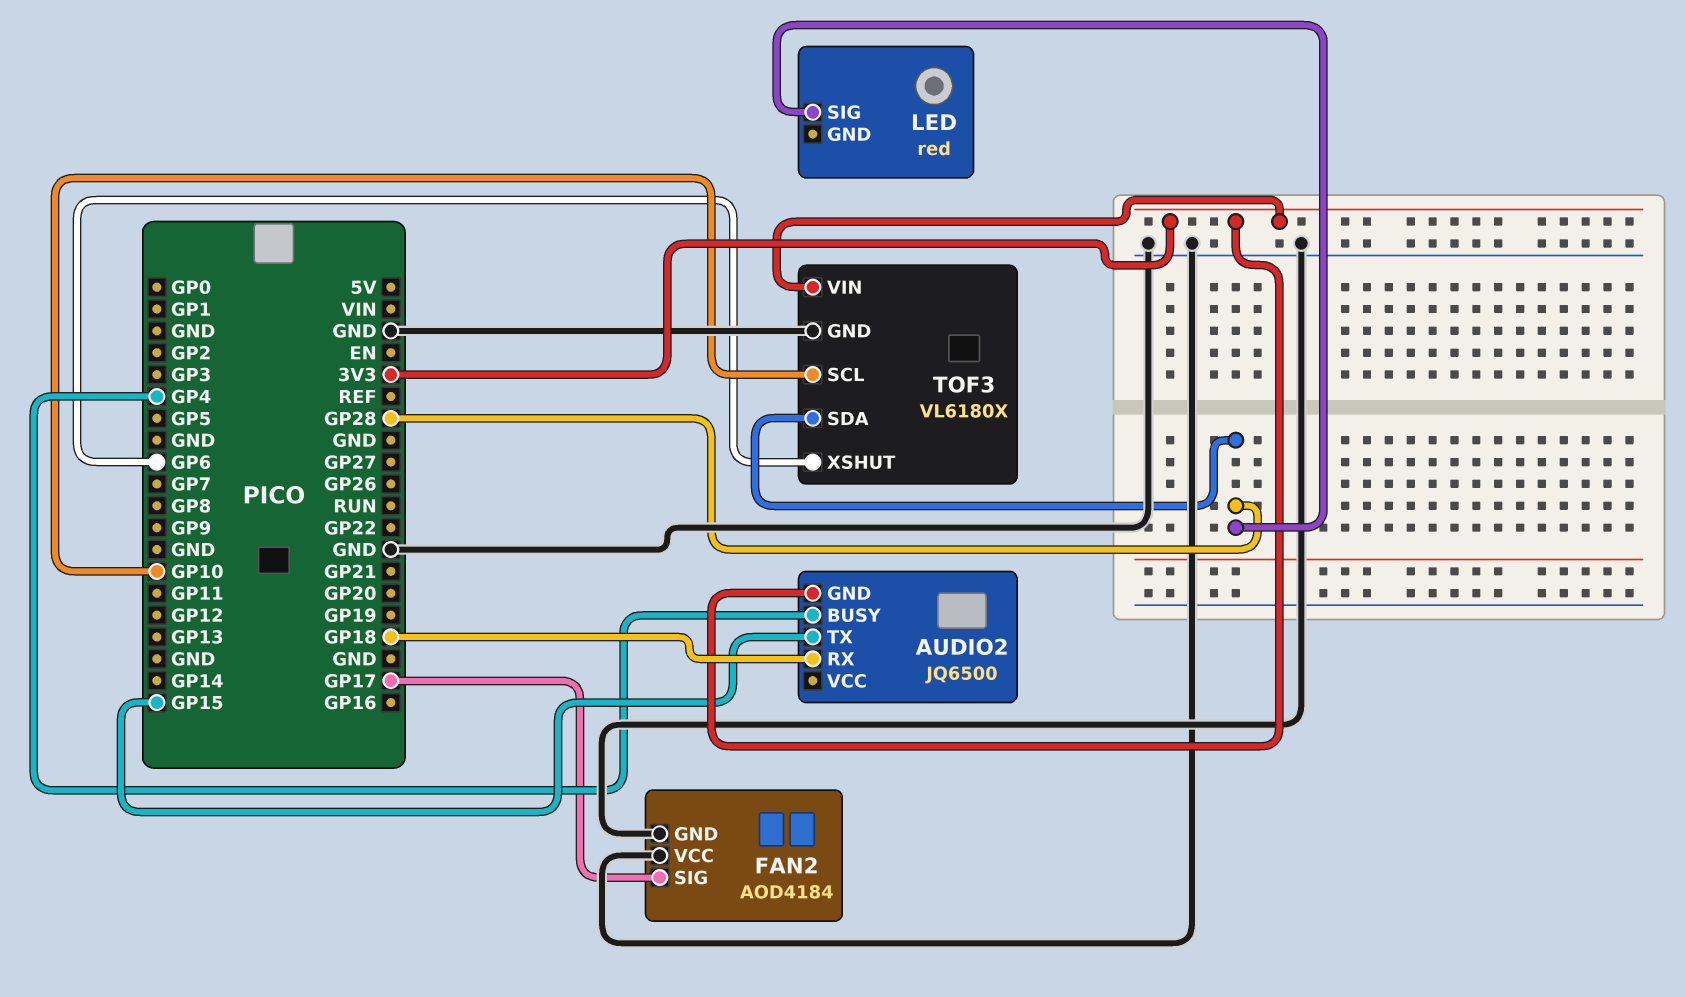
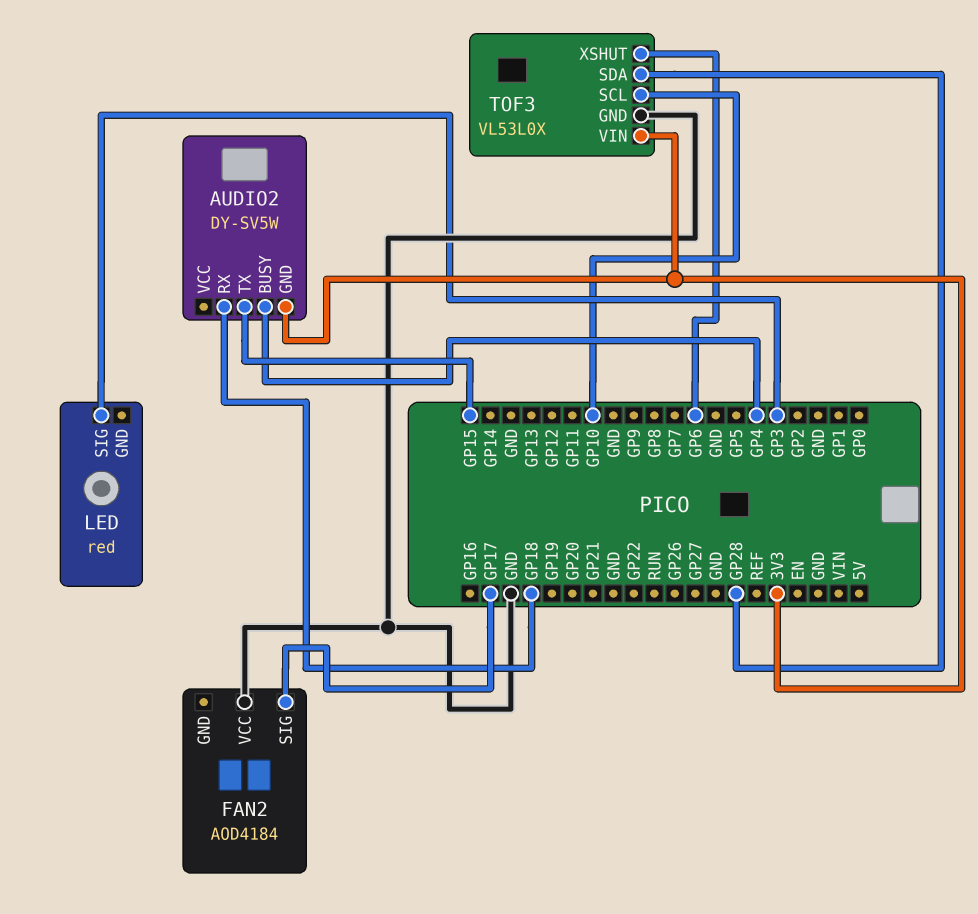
AUDIO2: JQ6500 -> DY-SV5W
FAN2 pin GND: GND -> none
LED pin SIG: GP28 -> GP3
TOF3: VL6180X -> VL53L0X

